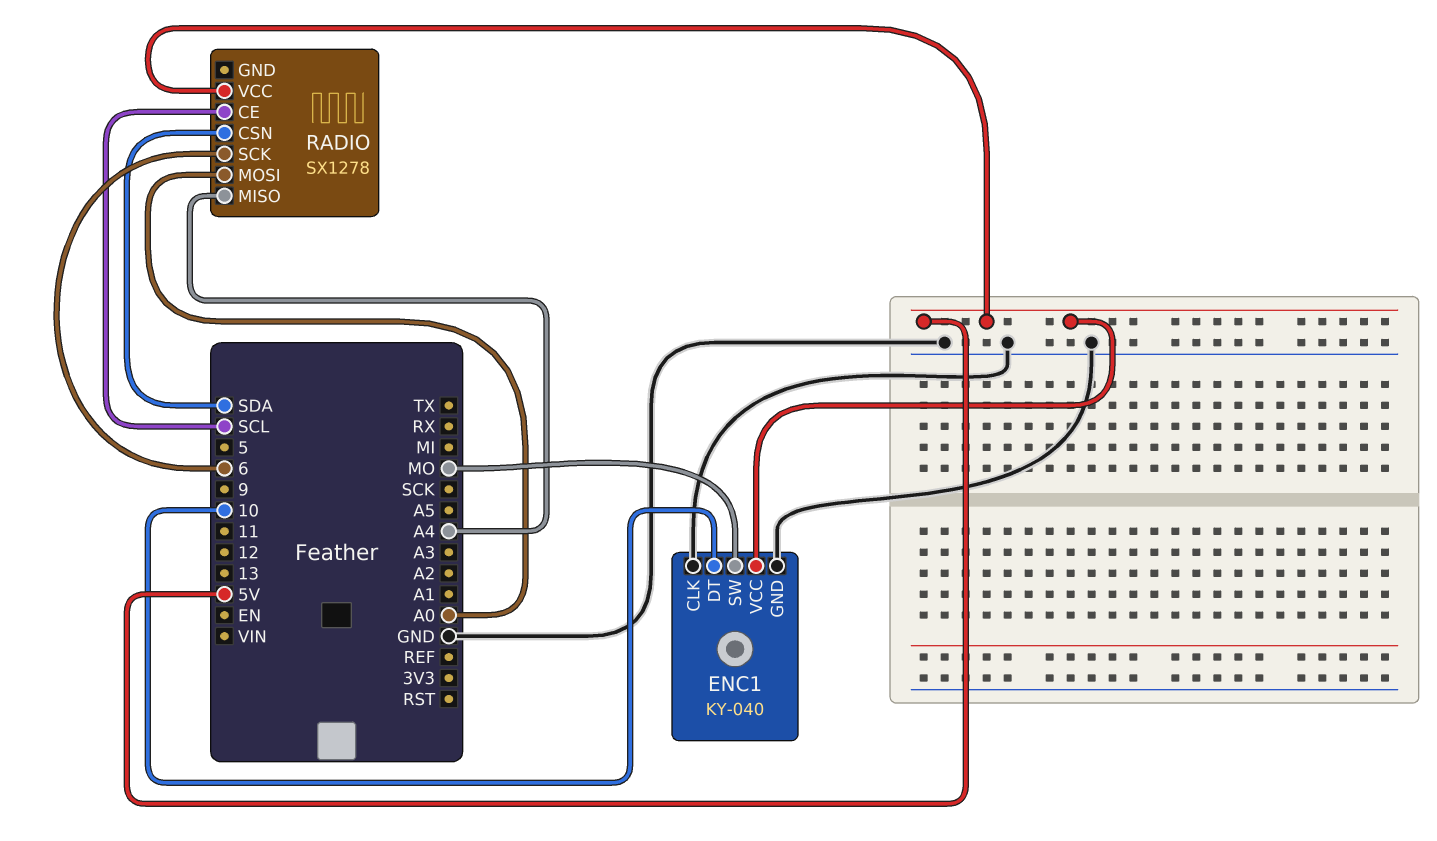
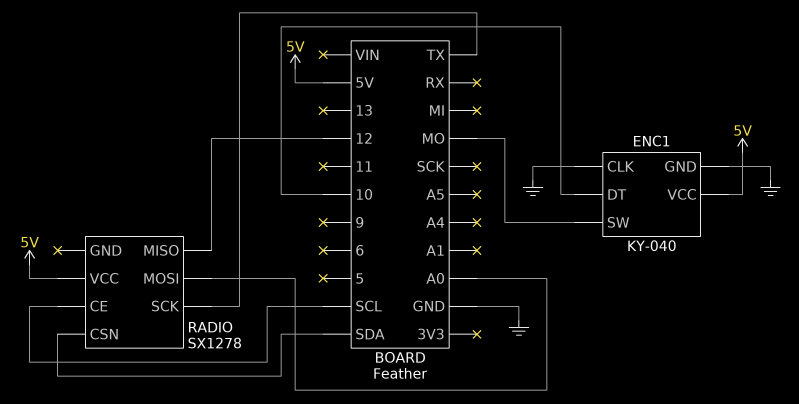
RADIO pin MISO: A4 -> 12
RADIO pin SCK: 6 -> TX

